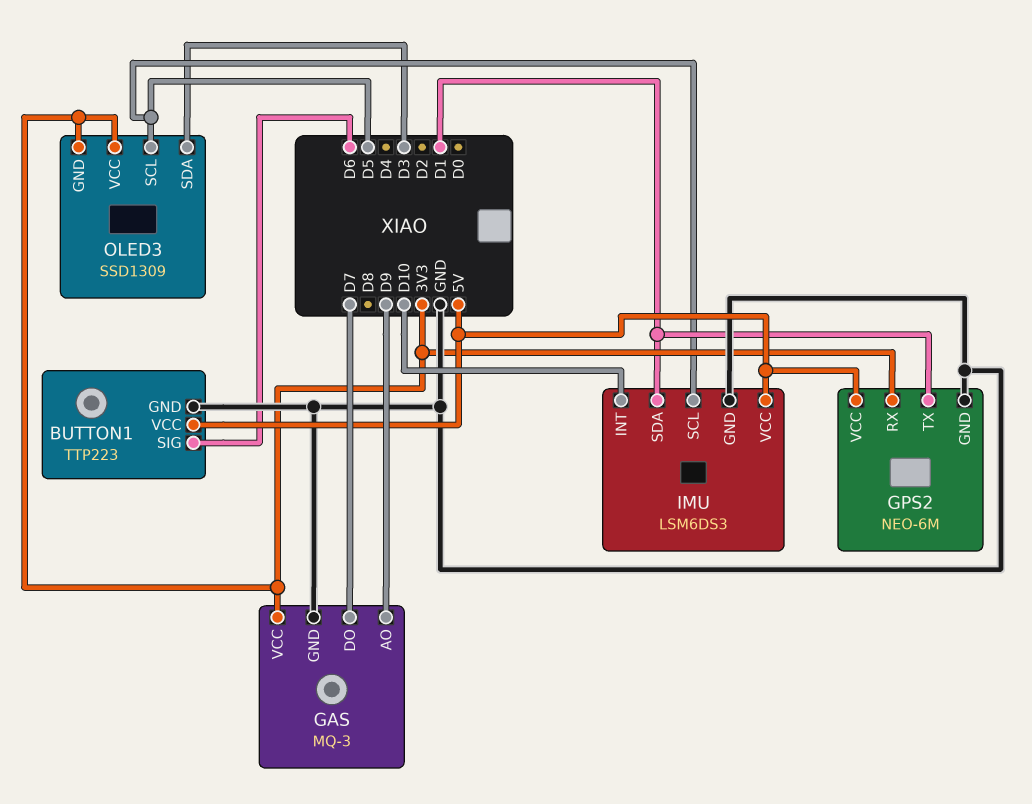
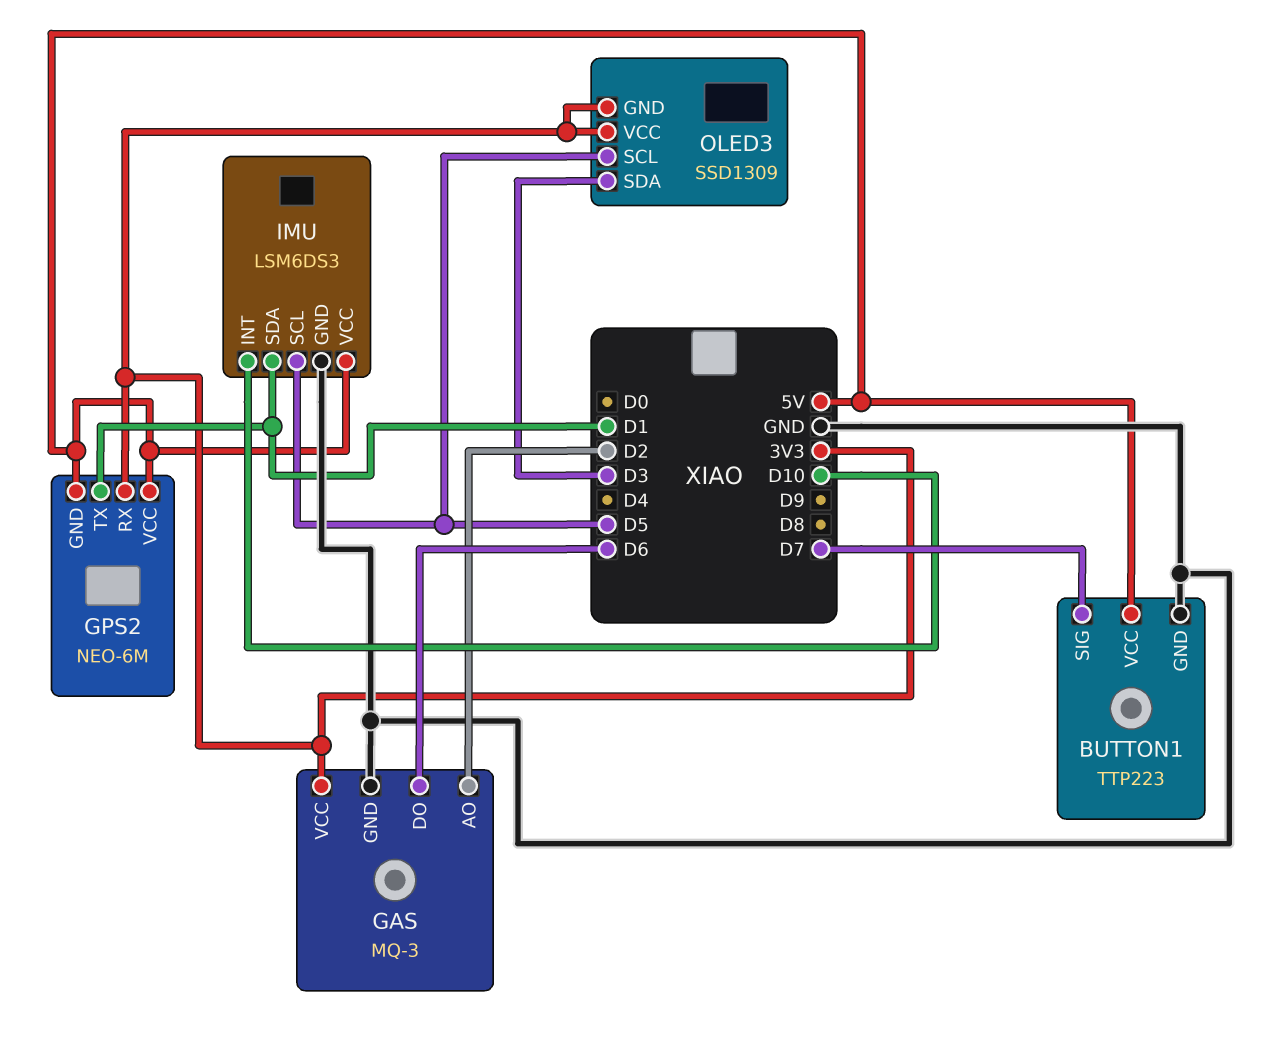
BUTTON1 pin SIG: D6 -> D7
GAS pin AO: D9 -> D2
GAS pin DO: D7 -> D6
GPS2 pin GND: GND -> 5V

